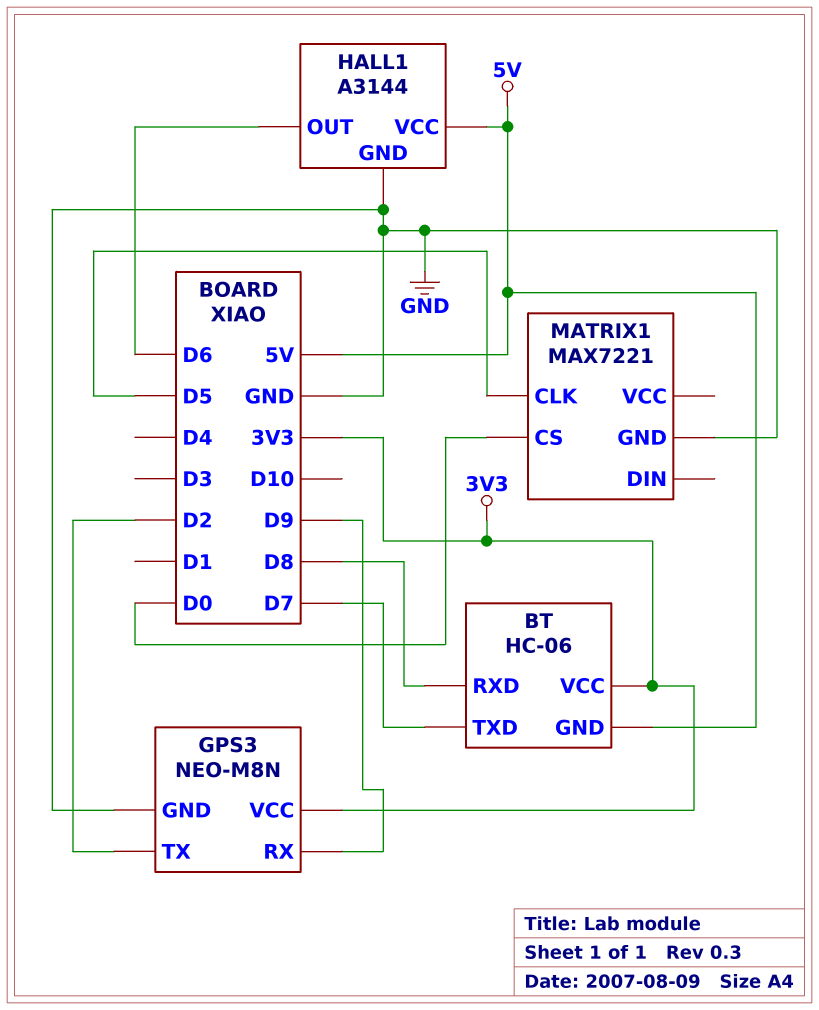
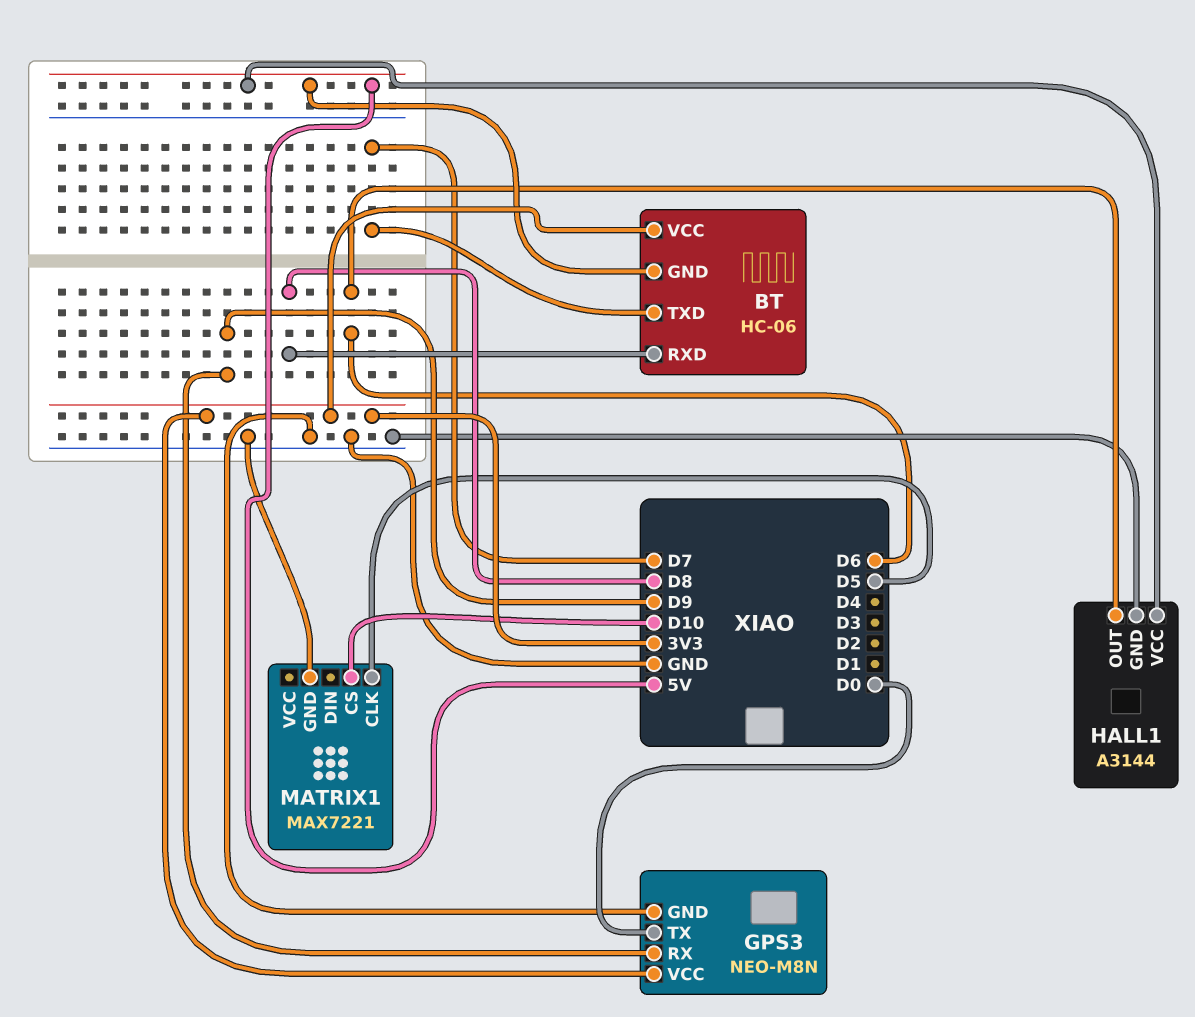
GPS3 pin TX: D2 -> D0
MATRIX1 pin CS: D0 -> D10

